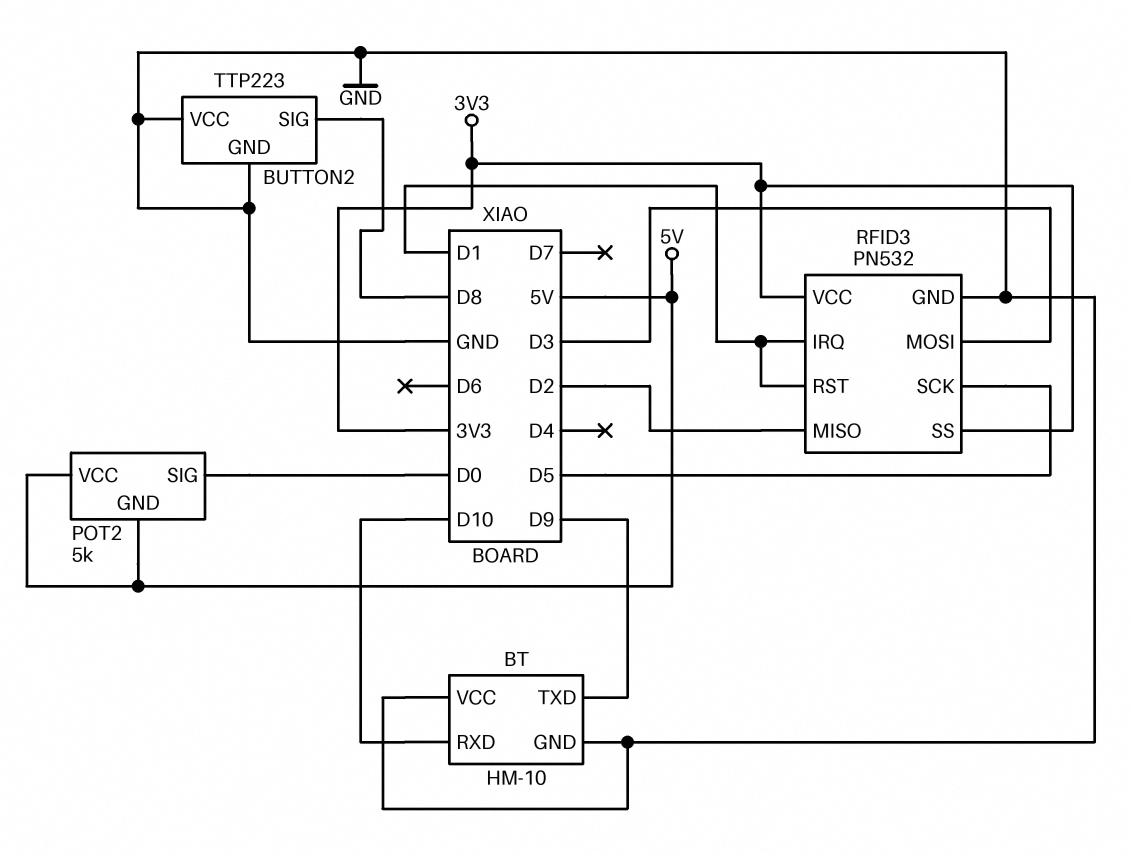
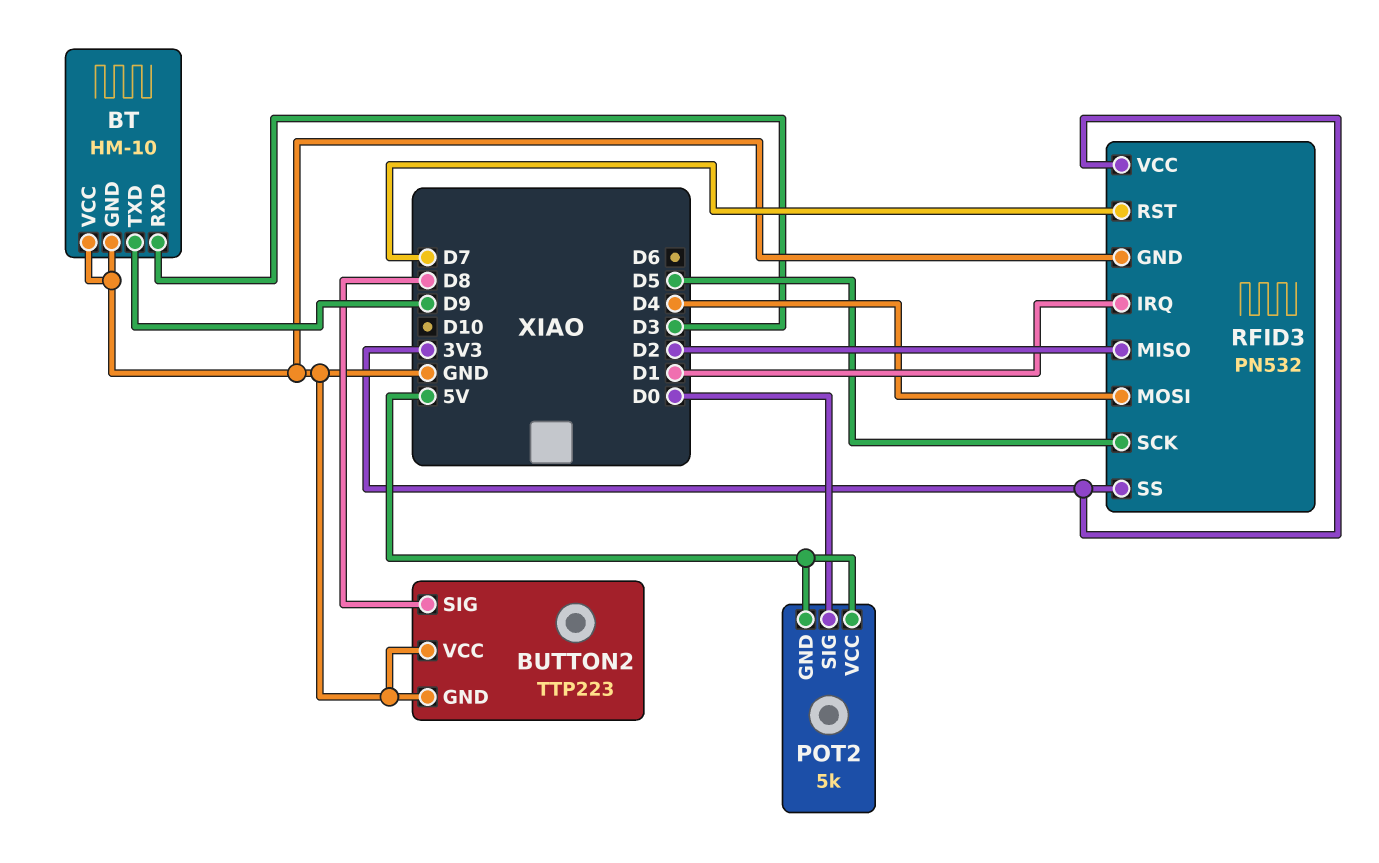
BT pin RXD: D10 -> D3
RFID3 pin MOSI: D3 -> D4
RFID3 pin RST: D1 -> D7

